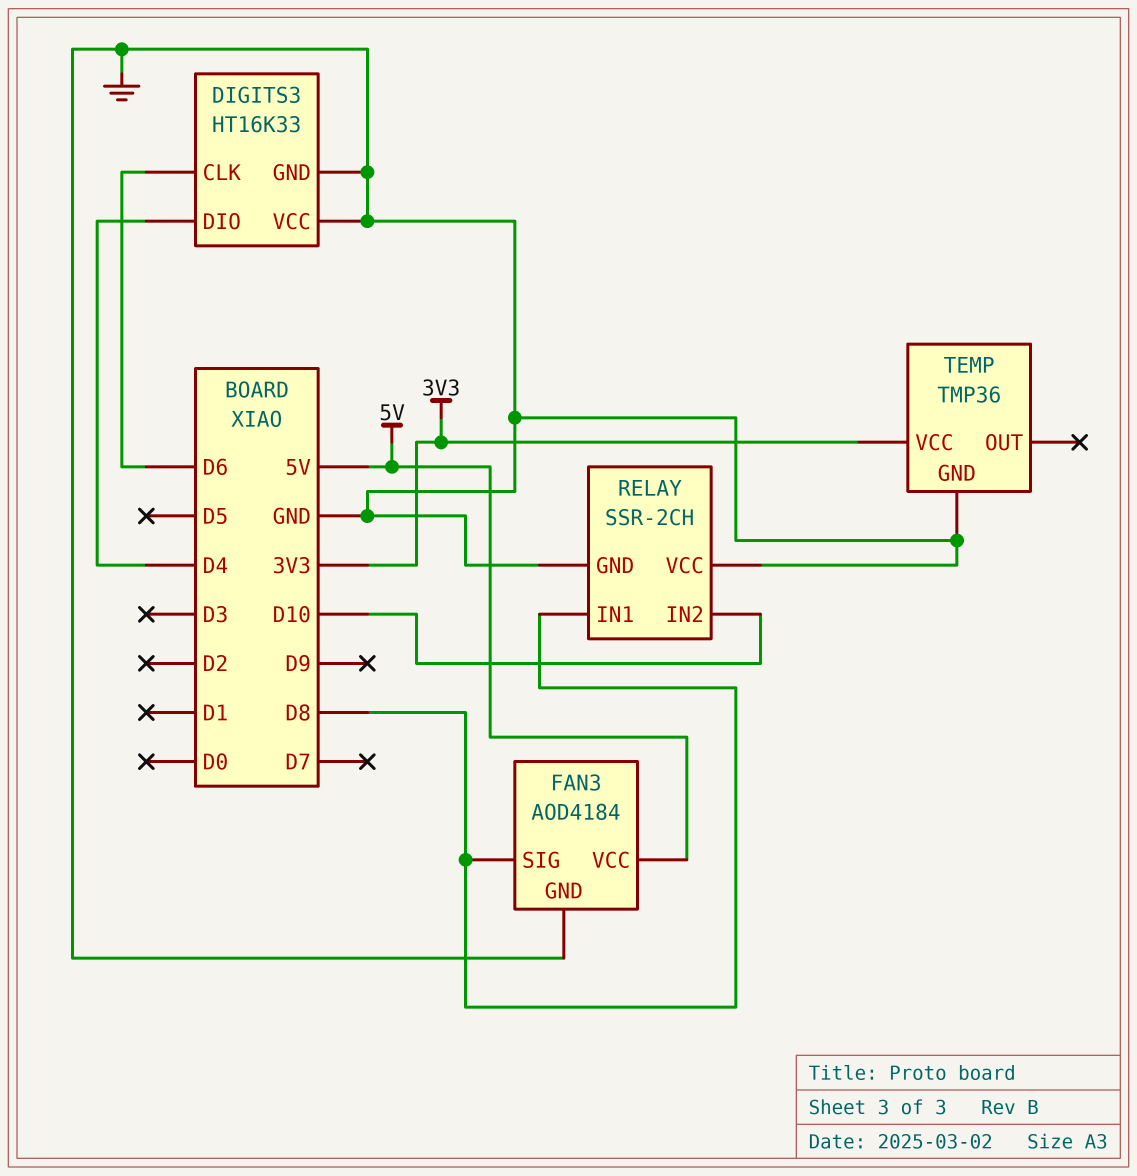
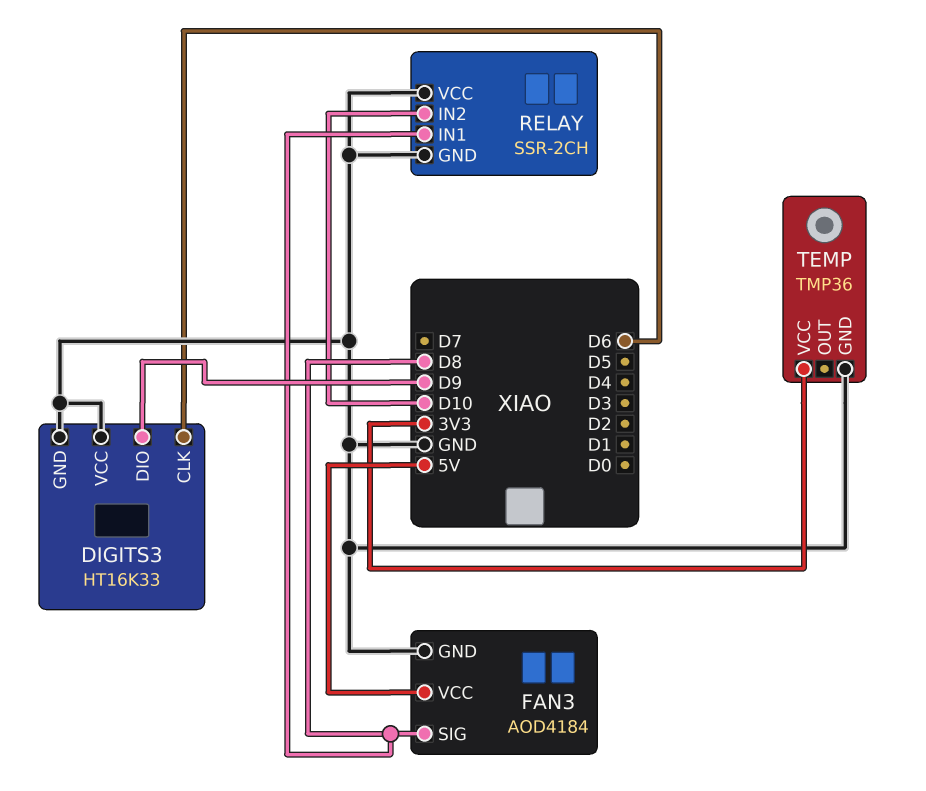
DIGITS3 pin DIO: D4 -> D9

